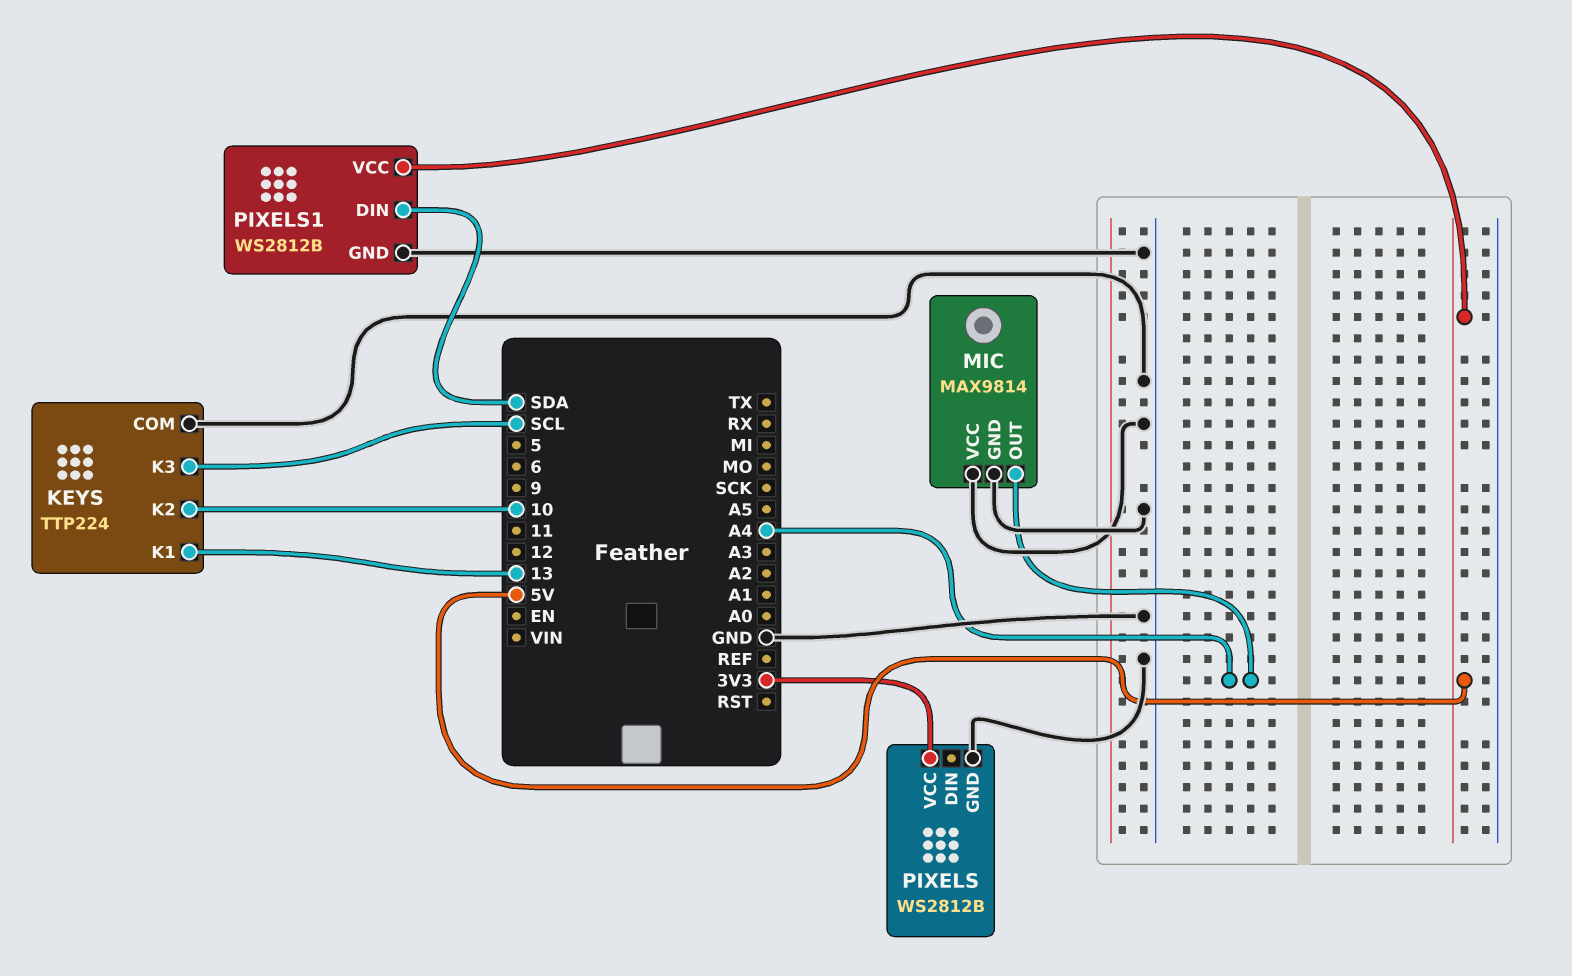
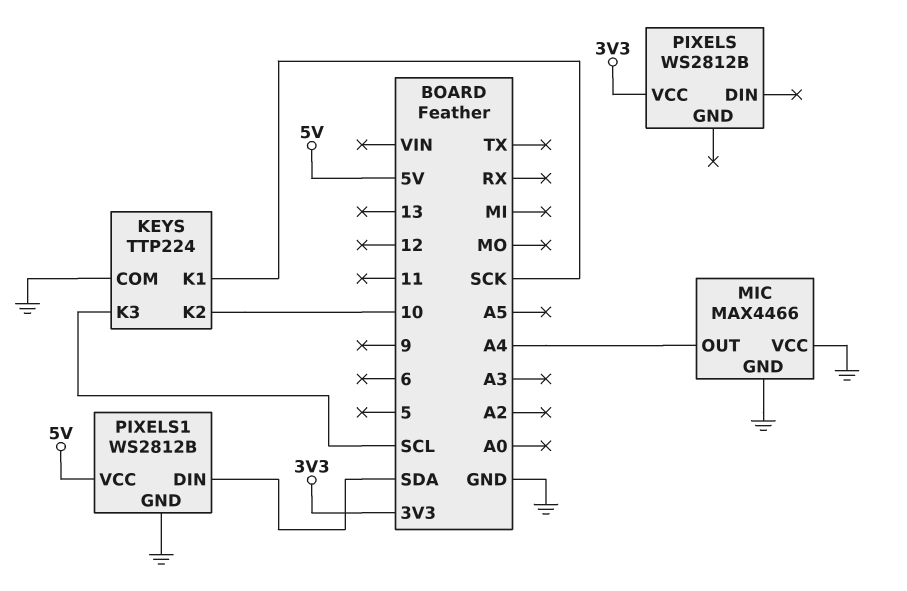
KEYS pin K1: 13 -> SCK
MIC: MAX9814 -> MAX4466
PIXELS pin GND: GND -> none

